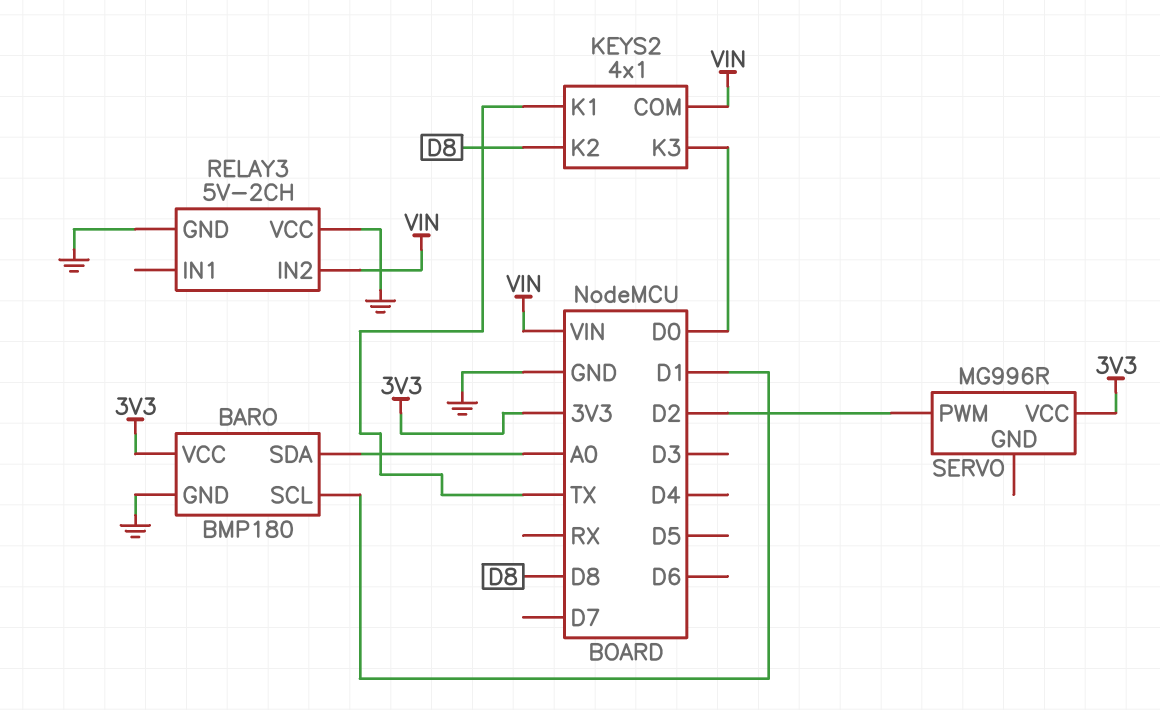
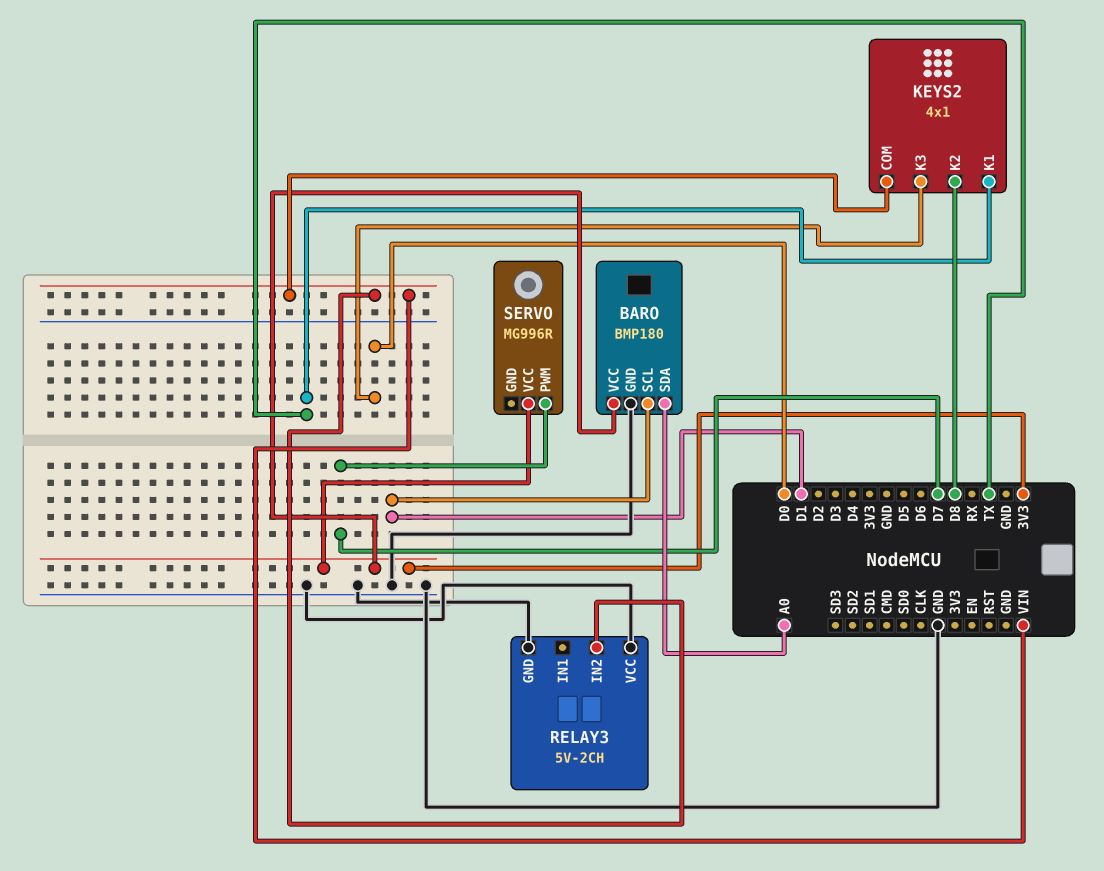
SERVO pin PWM: D2 -> D7

